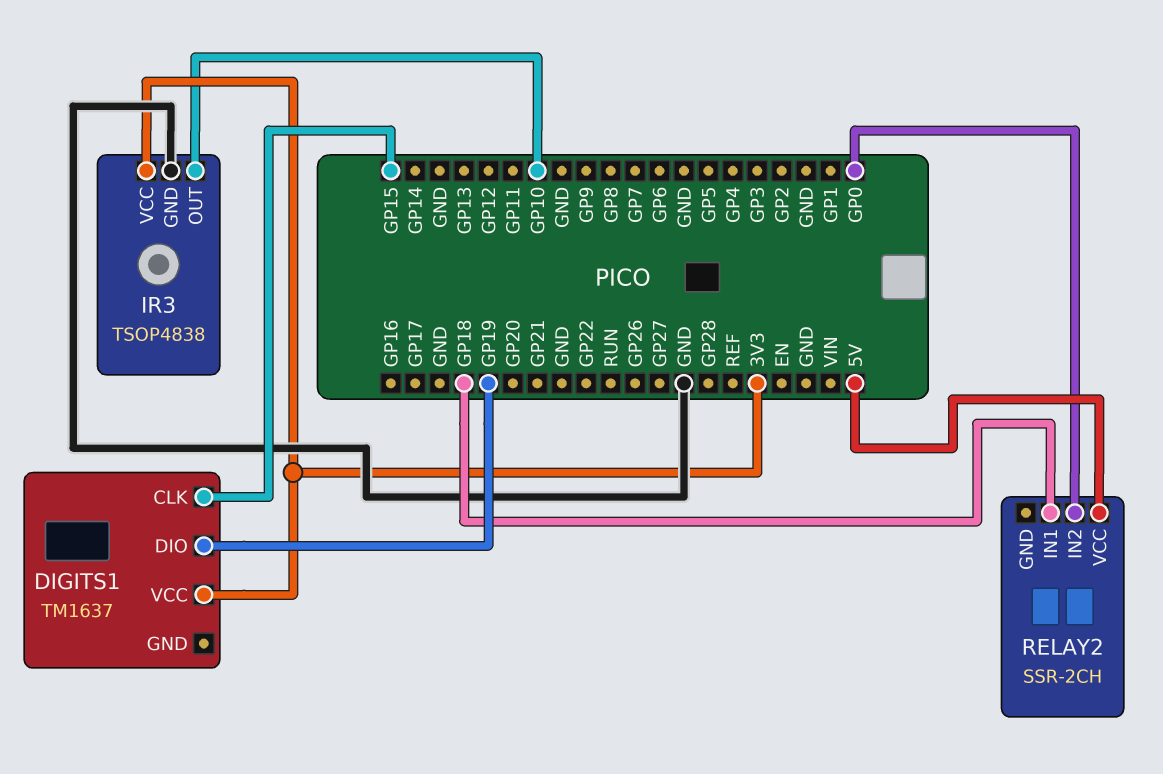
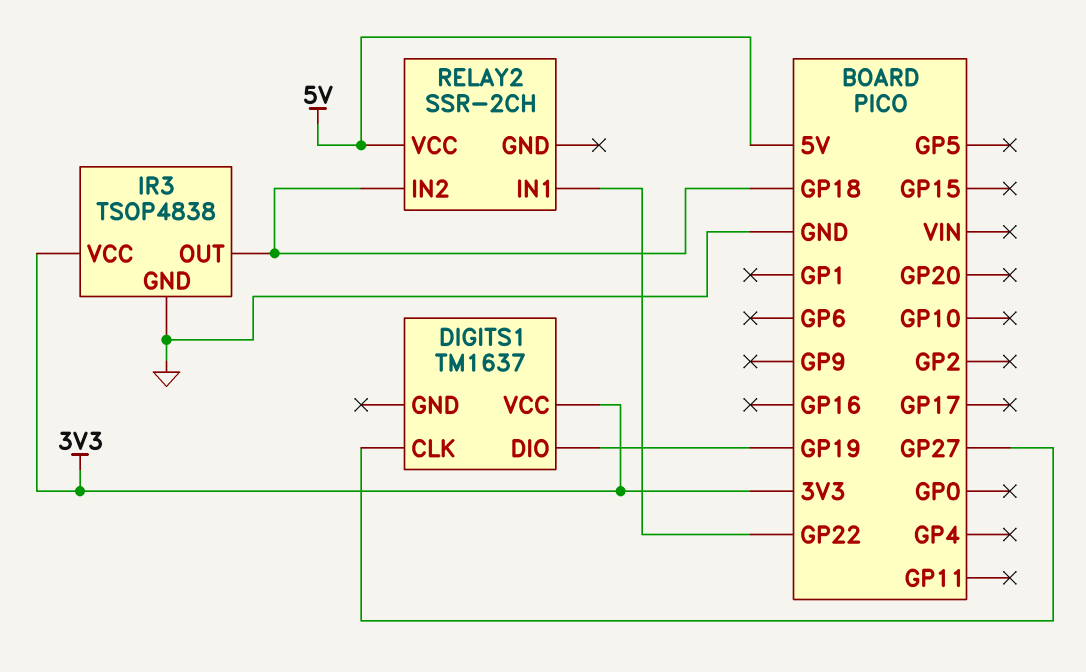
DIGITS1 pin CLK: GP15 -> GP27
IR3 pin OUT: GP10 -> GP18
RELAY2 pin IN1: GP18 -> GP22
RELAY2 pin IN2: GP0 -> GP18

